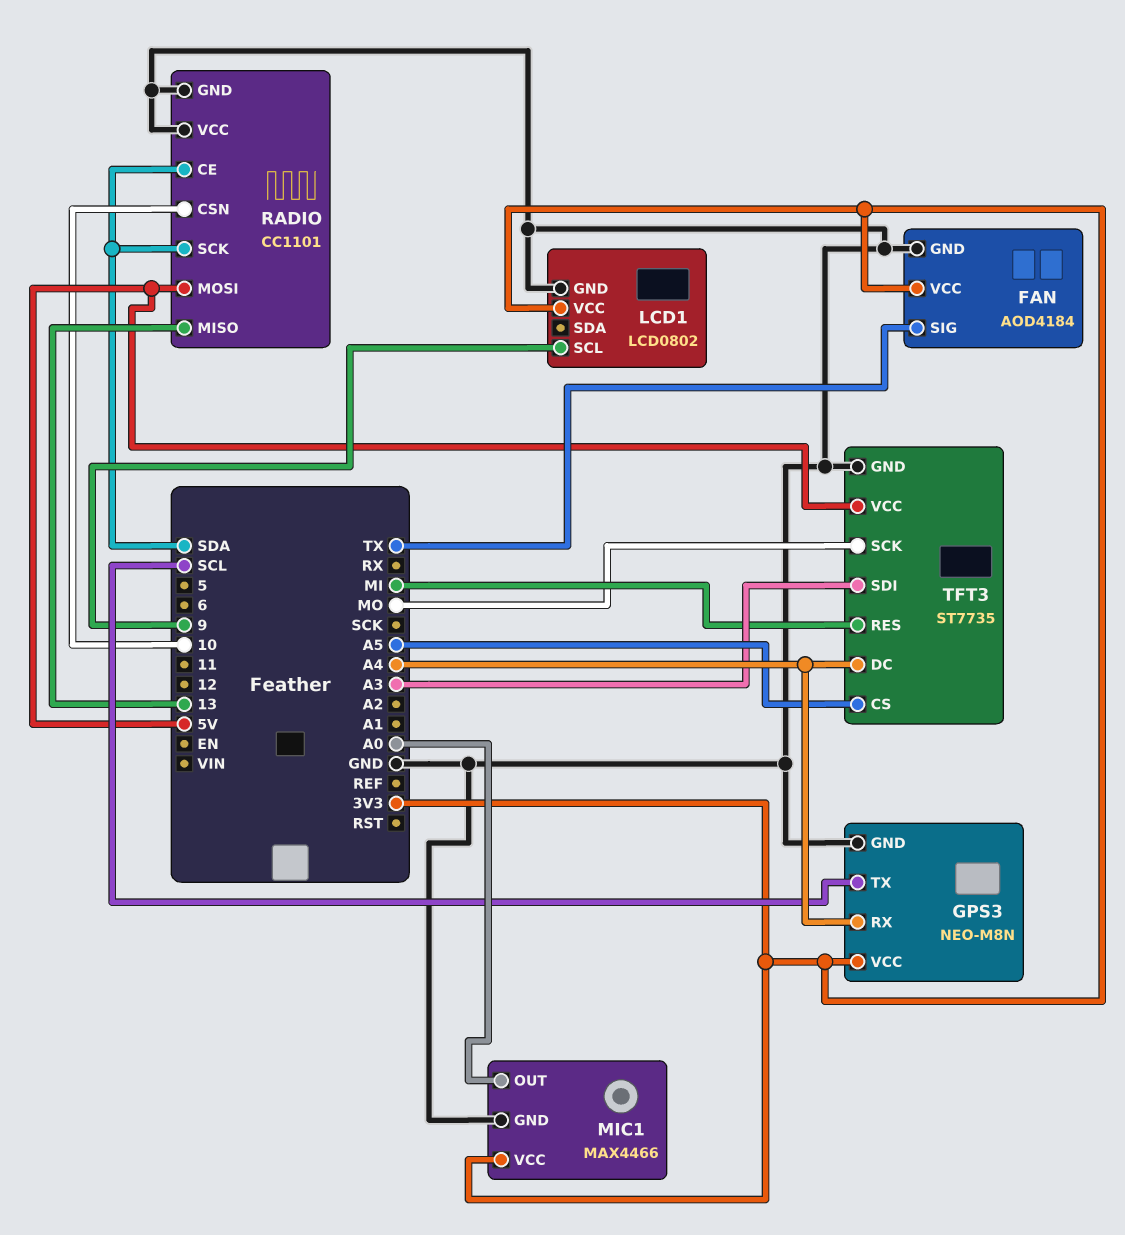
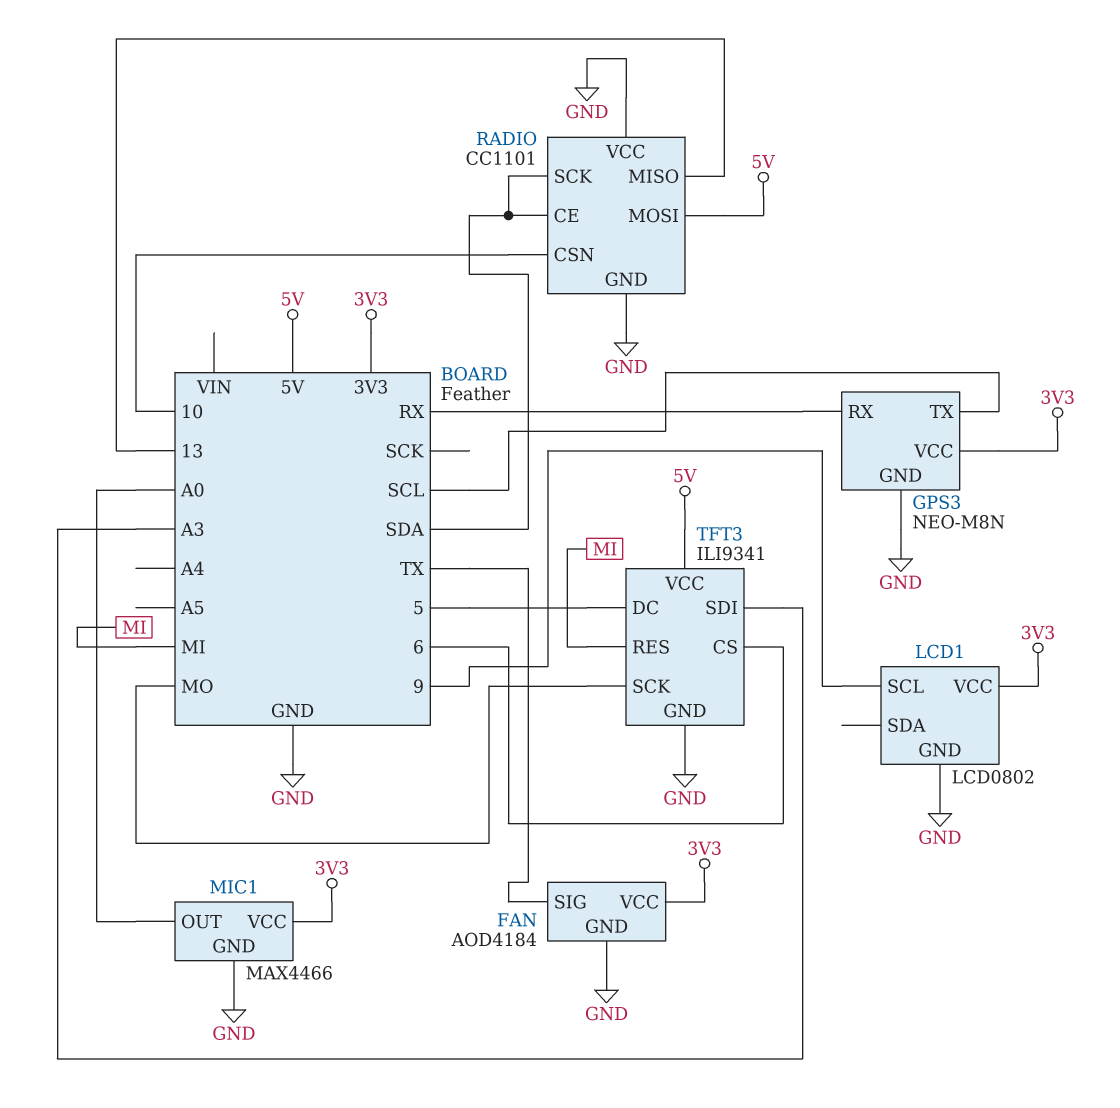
GPS3 pin RX: A4 -> RX
TFT3: ST7735 -> ILI9341
TFT3 pin CS: A5 -> 6
TFT3 pin DC: A4 -> 5

